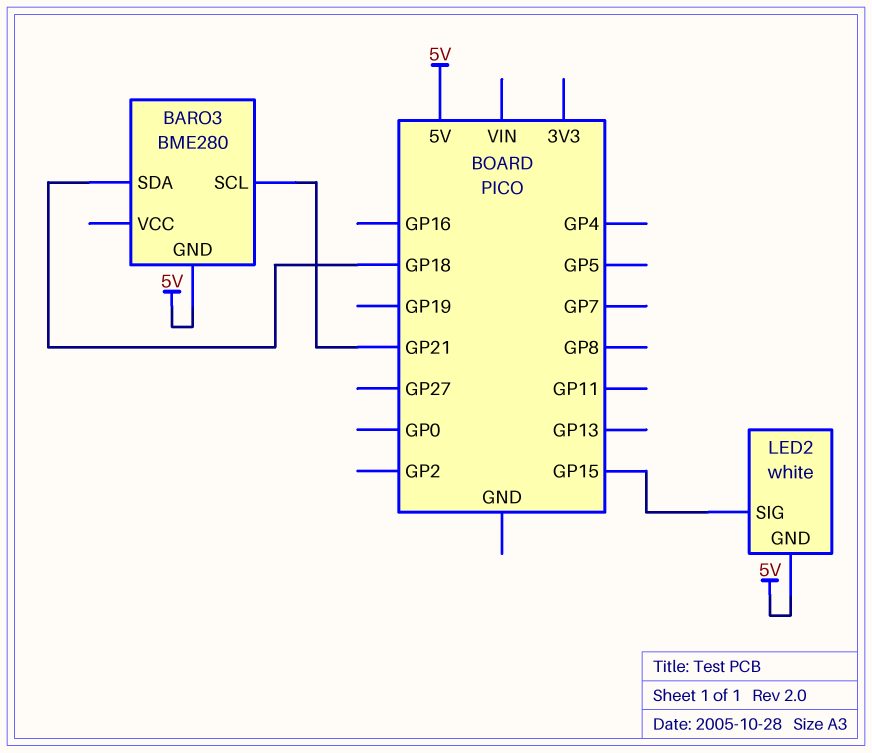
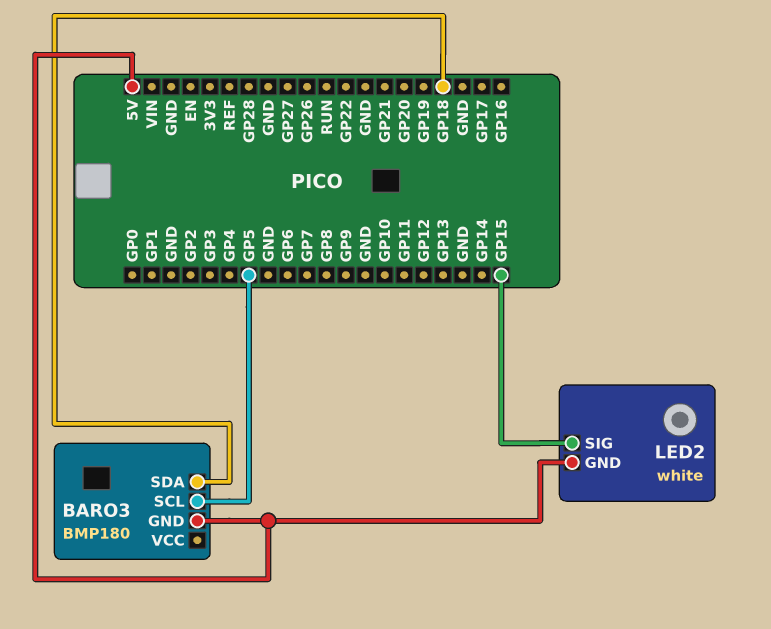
BARO3: BME280 -> BMP180
BARO3 pin SCL: GP21 -> GP5

